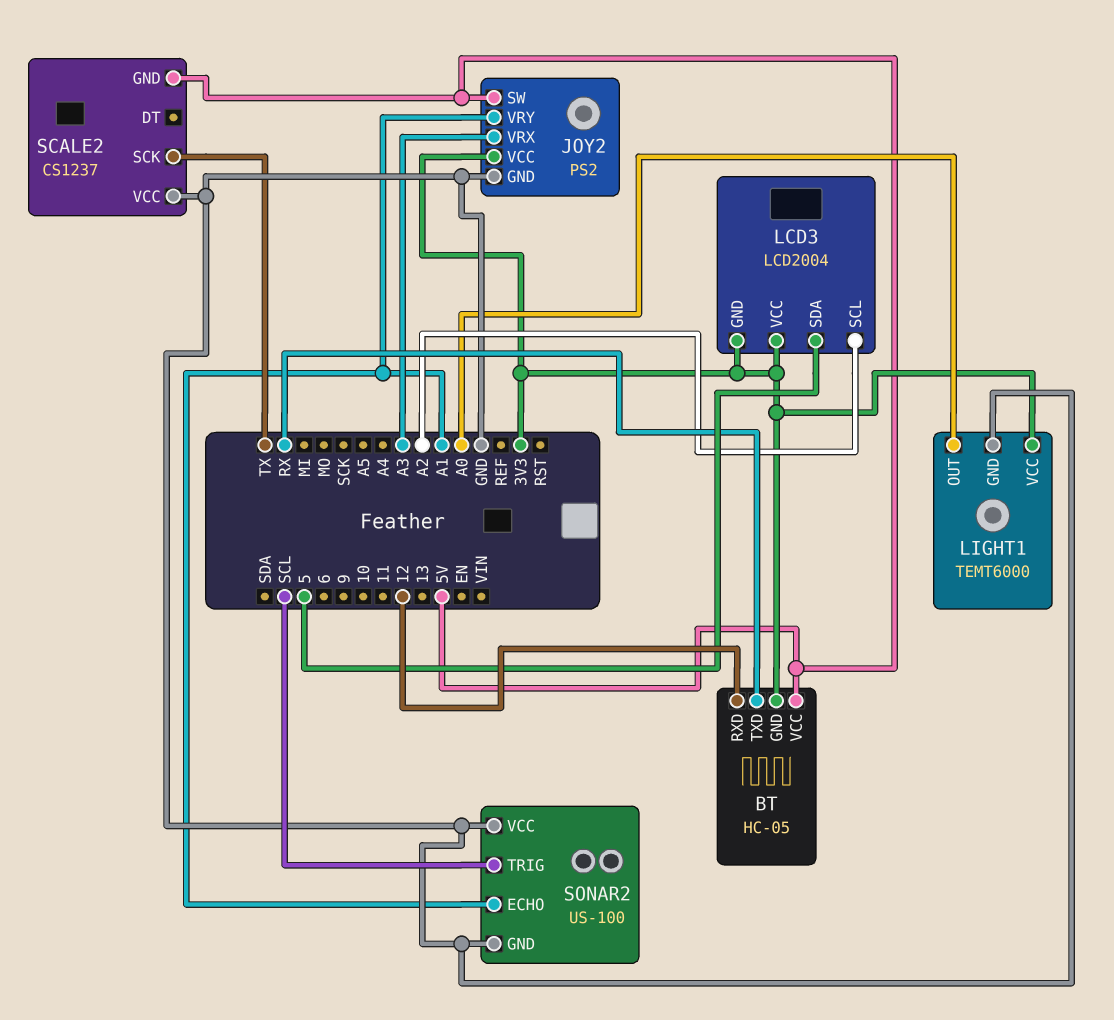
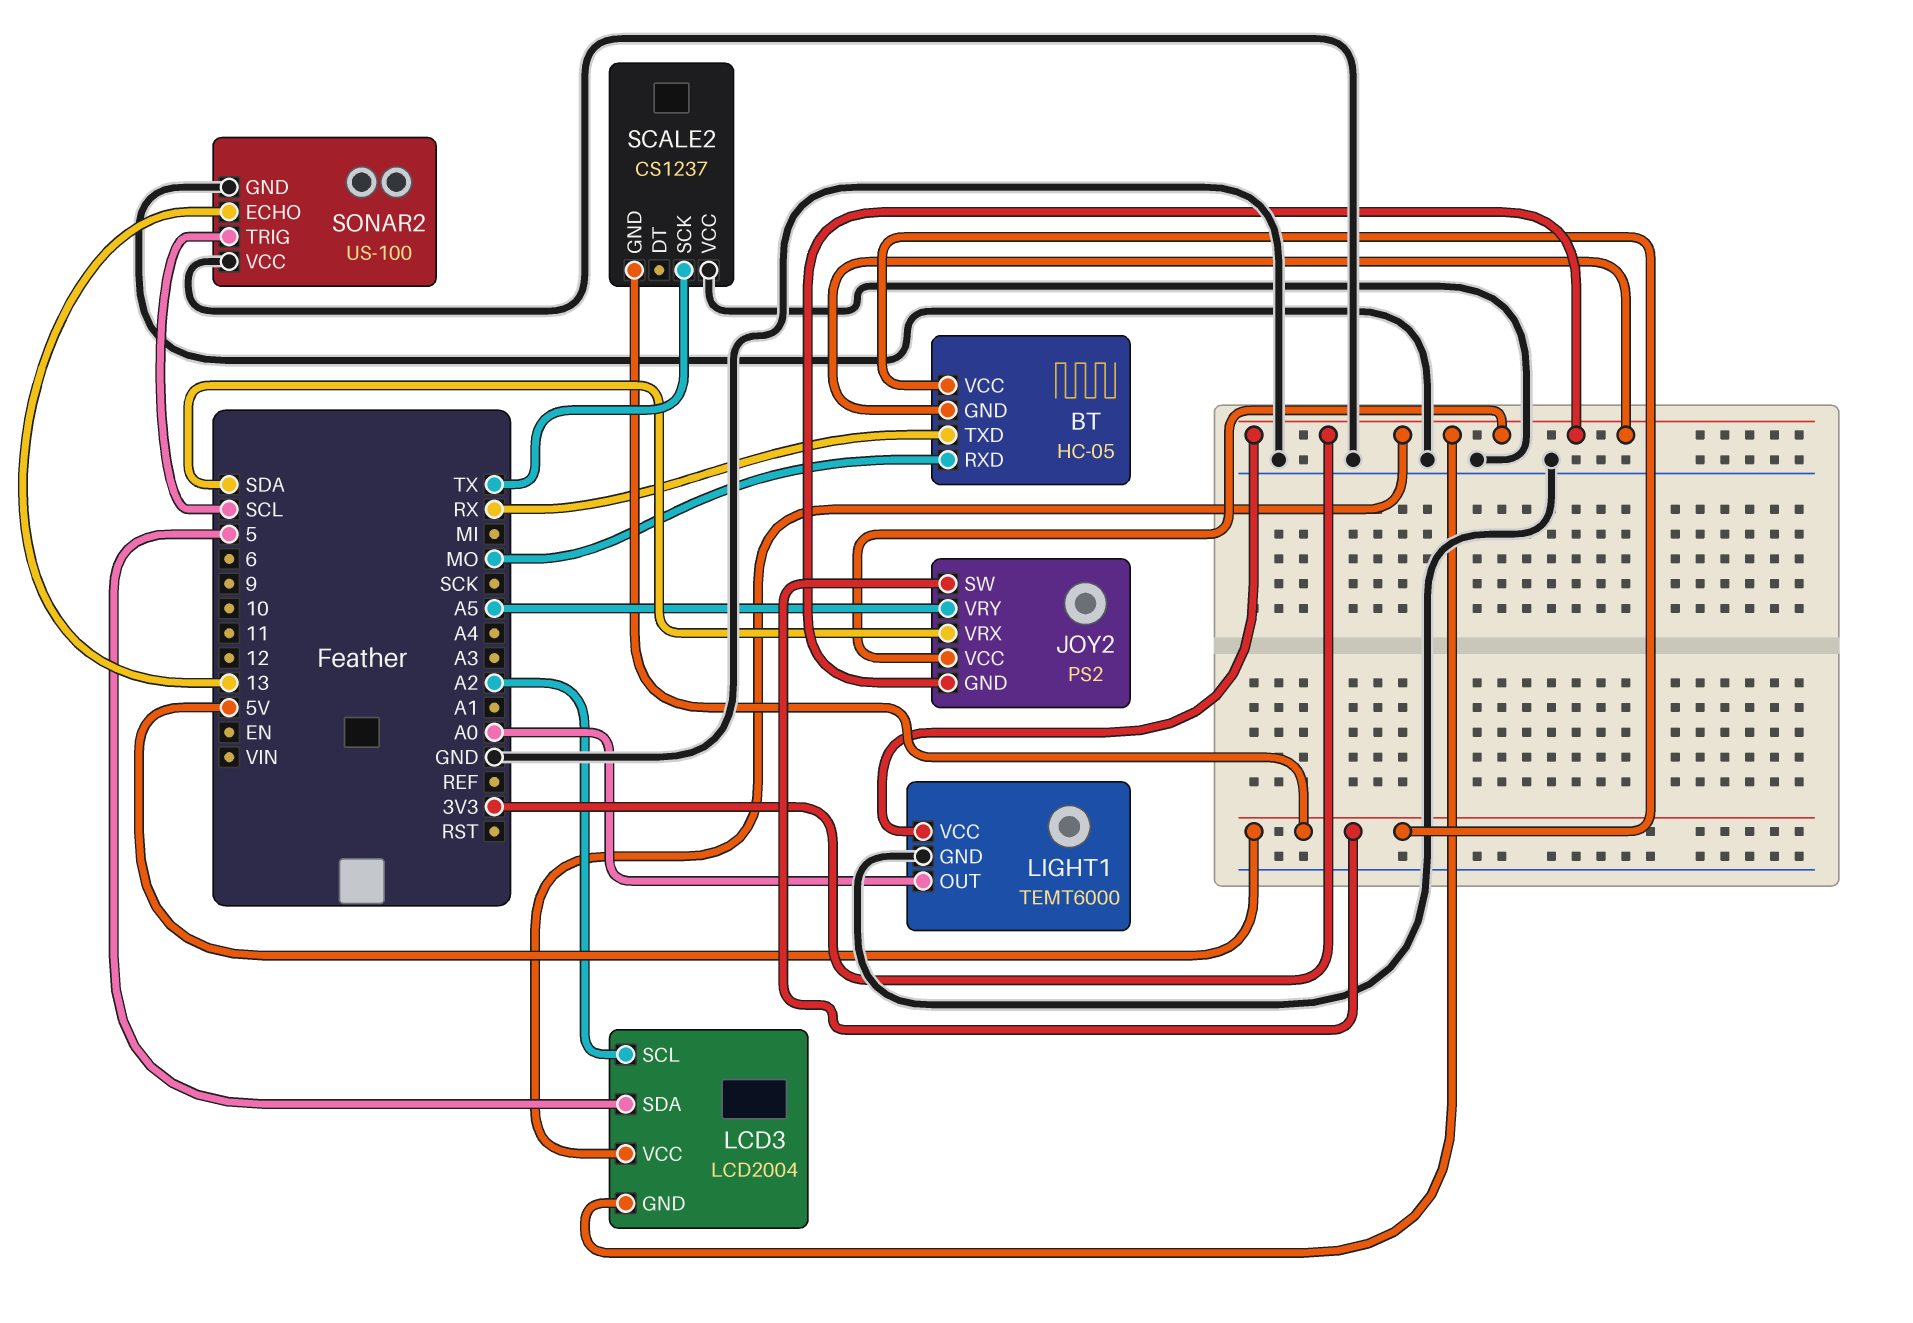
BT pin RXD: 12 -> MO
JOY2 pin GND: GND -> 3V3
JOY2 pin VRX: A3 -> SDA
JOY2 pin VRY: A1 -> A5
SONAR2 pin ECHO: A1 -> 13

